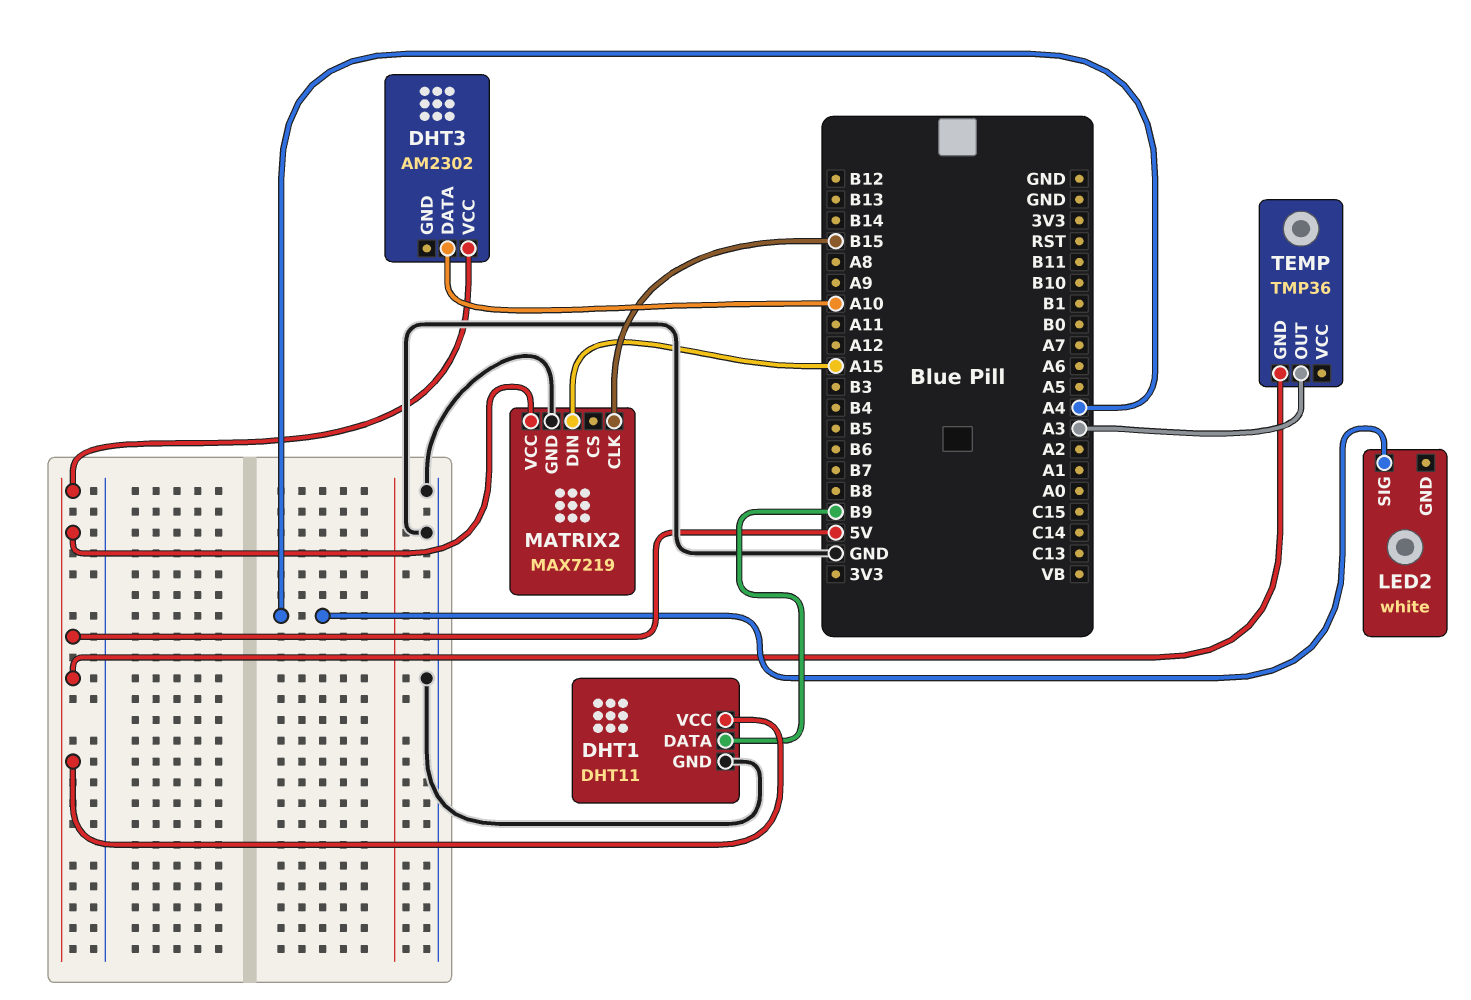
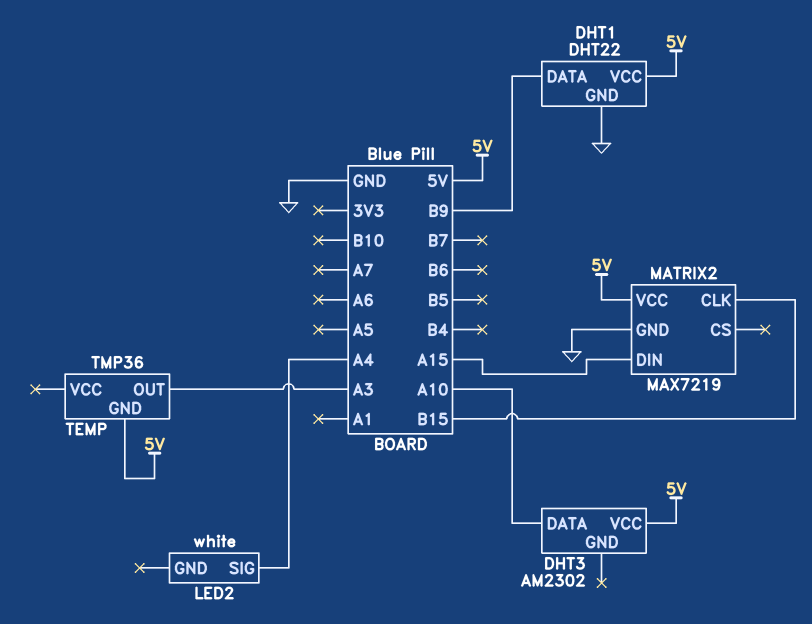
DHT1: DHT11 -> DHT22

